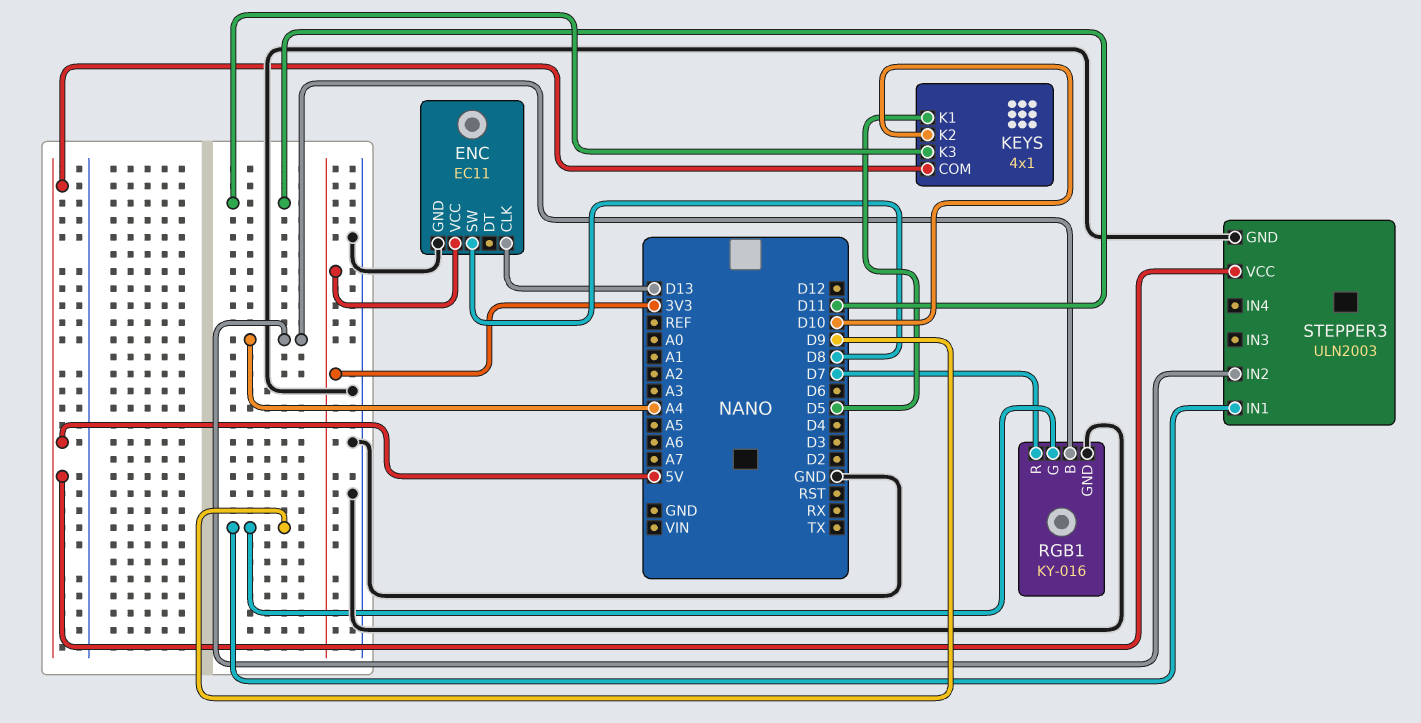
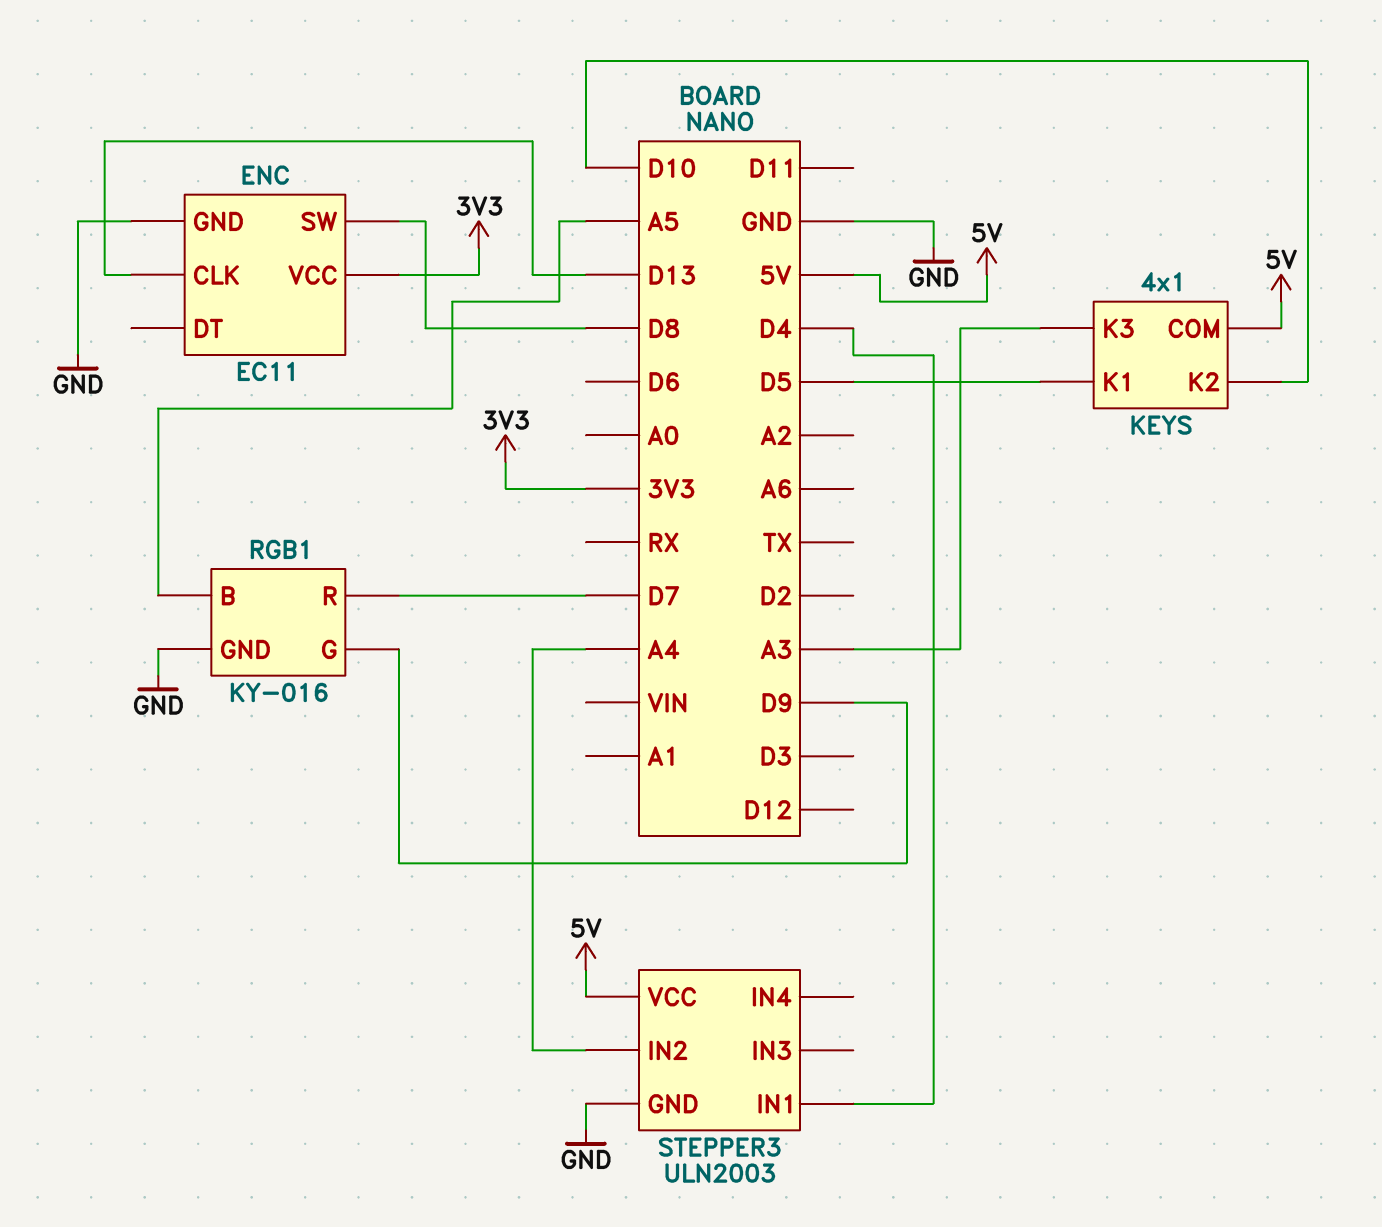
KEYS pin K3: D11 -> A3
RGB1 pin B: A4 -> A5
STEPPER3 pin IN1: D9 -> D4

